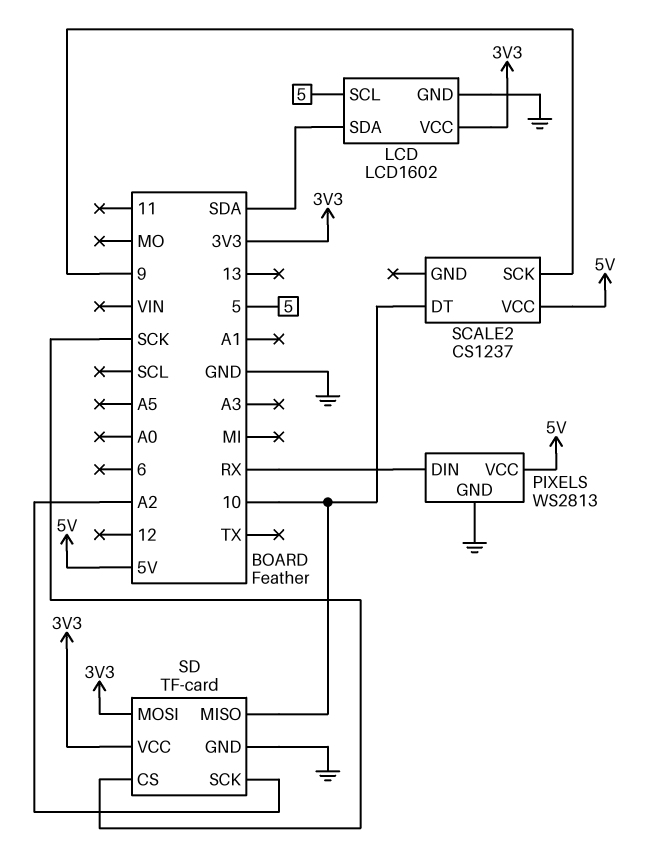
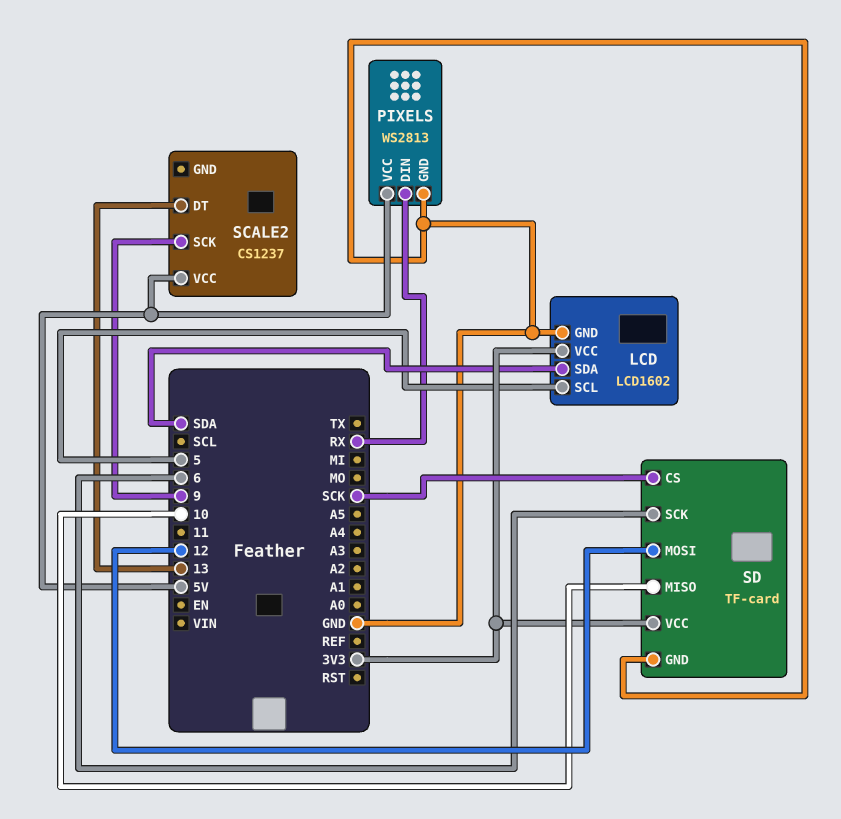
SCALE2 pin DT: 10 -> 13
SD pin MOSI: 3V3 -> 12
SD pin SCK: A2 -> 6

